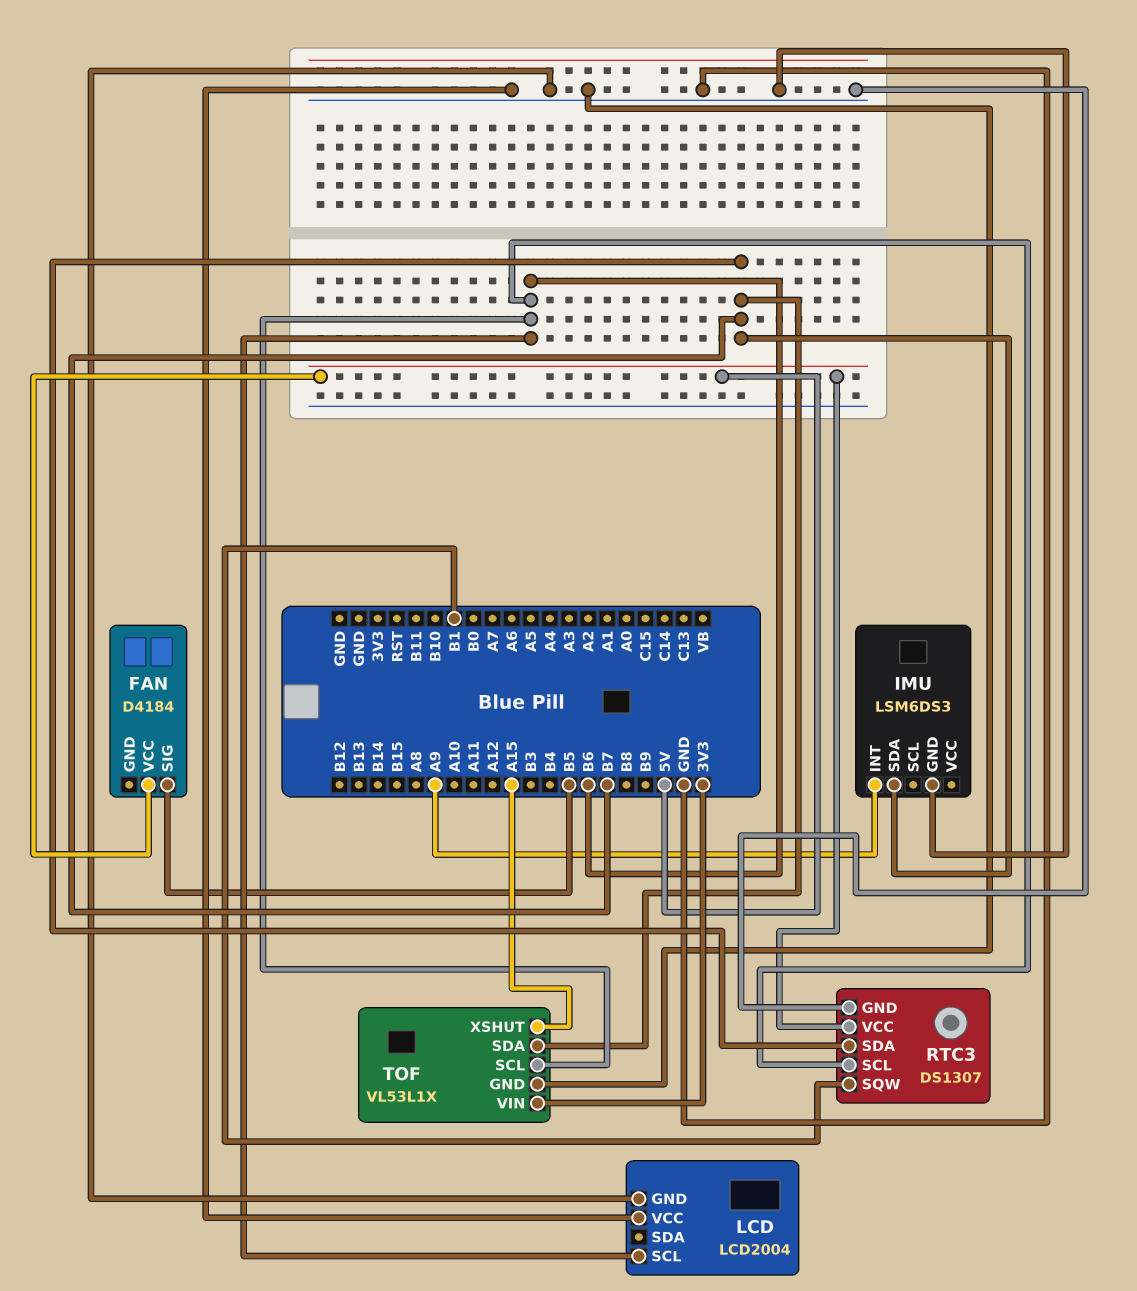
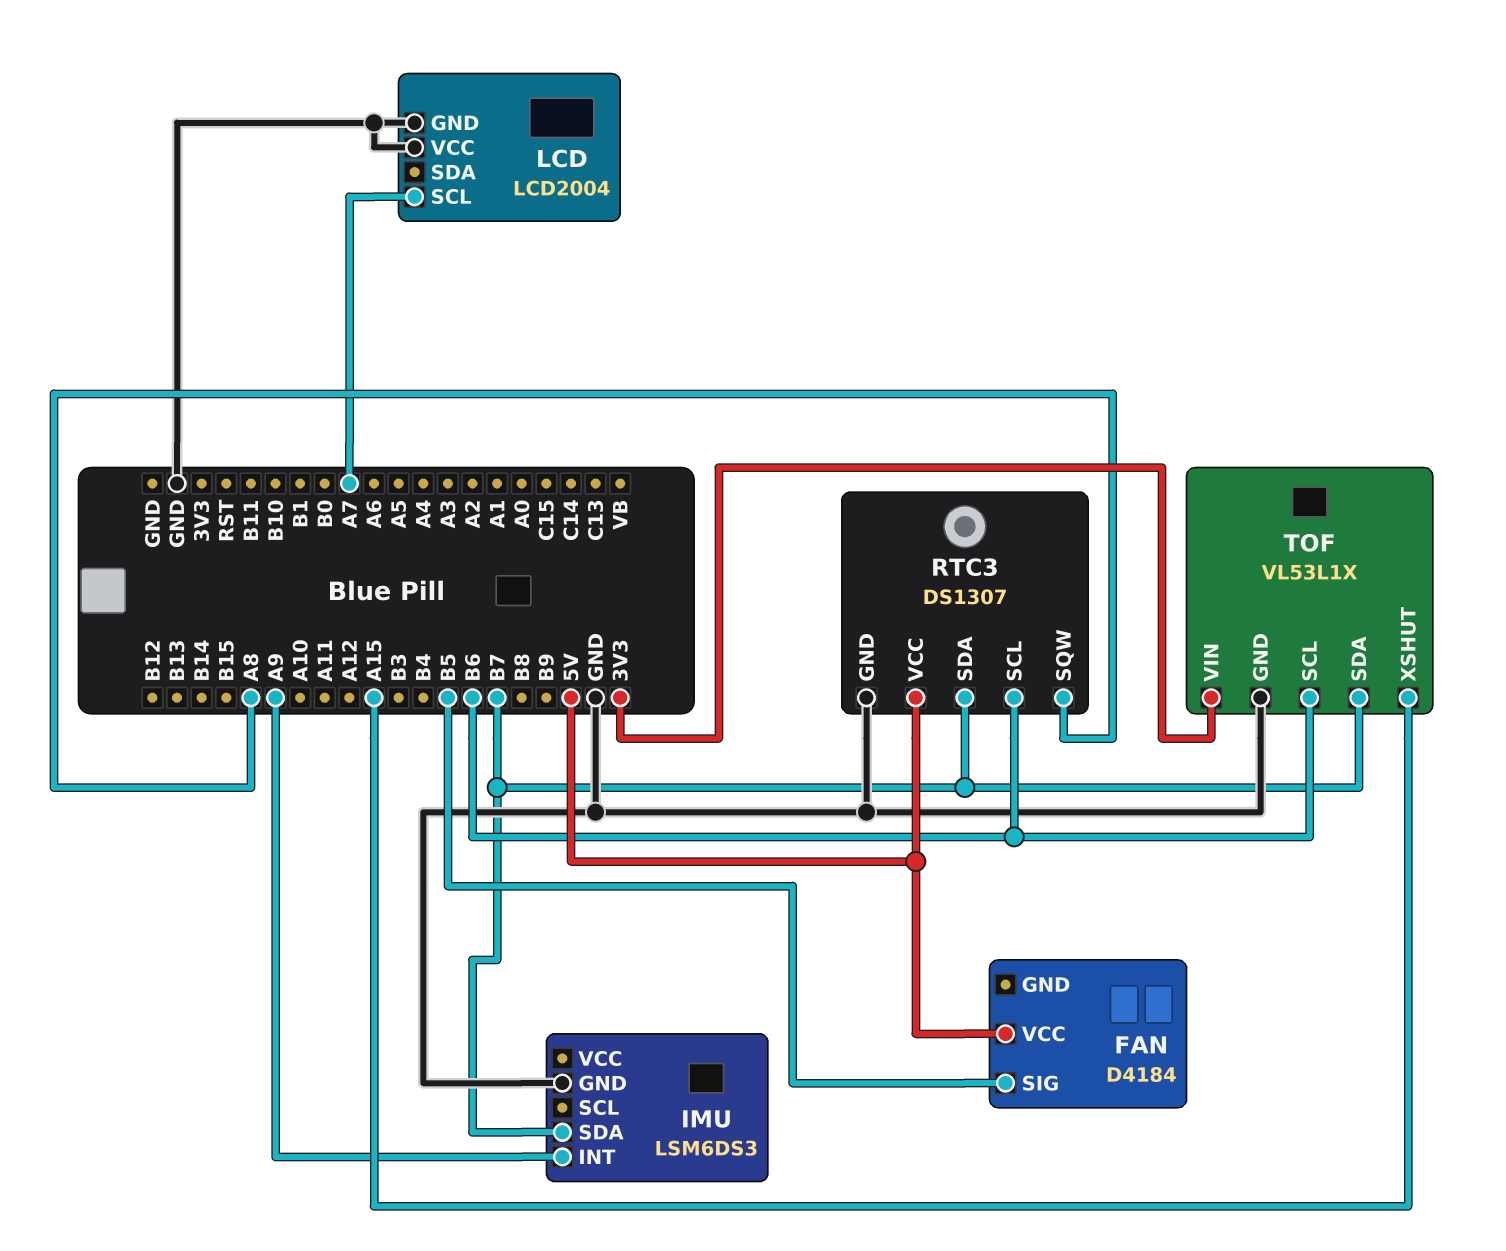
LCD pin SCL: B6 -> A7
RTC3 pin SQW: B1 -> A8

